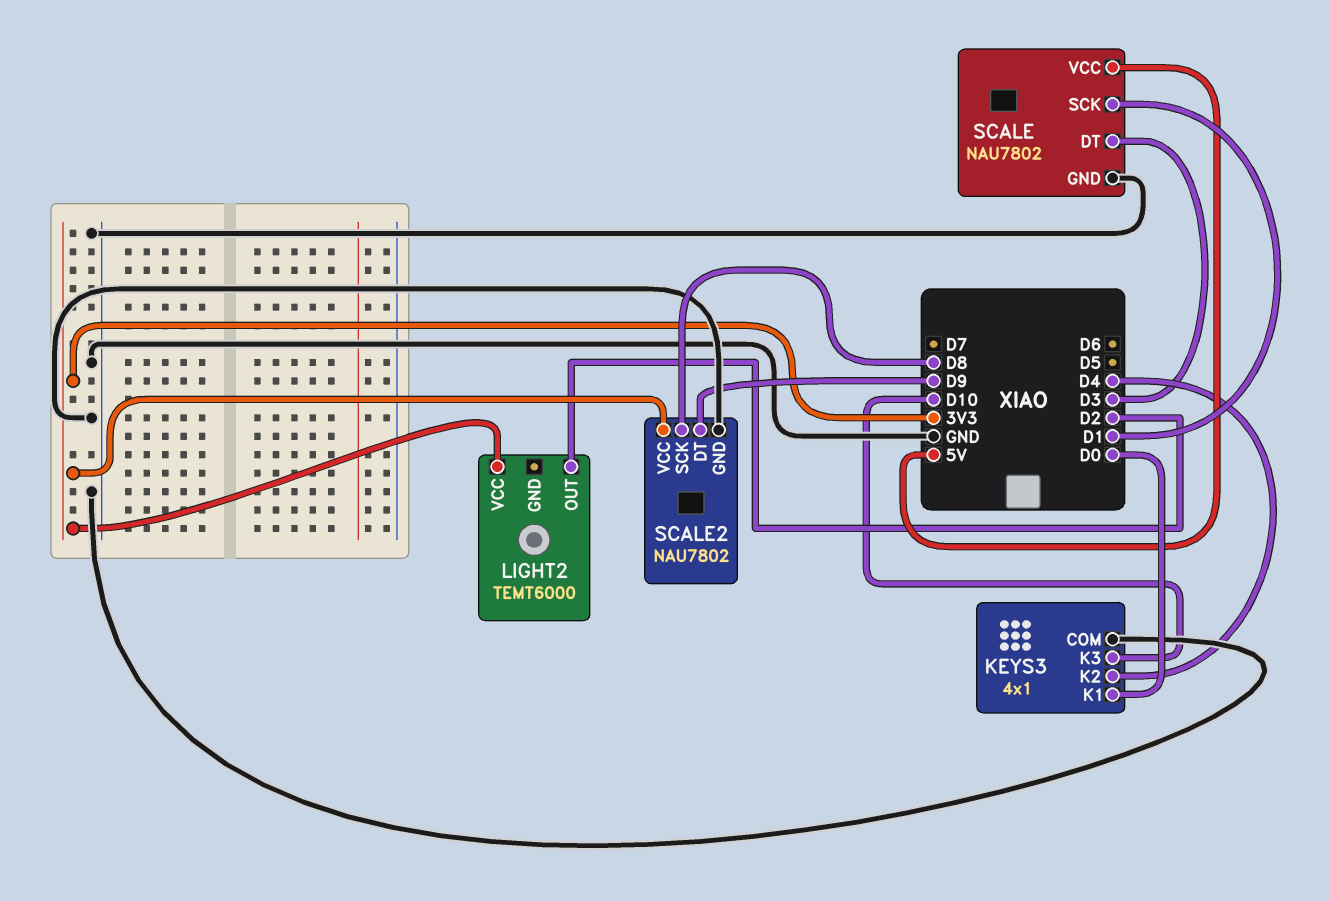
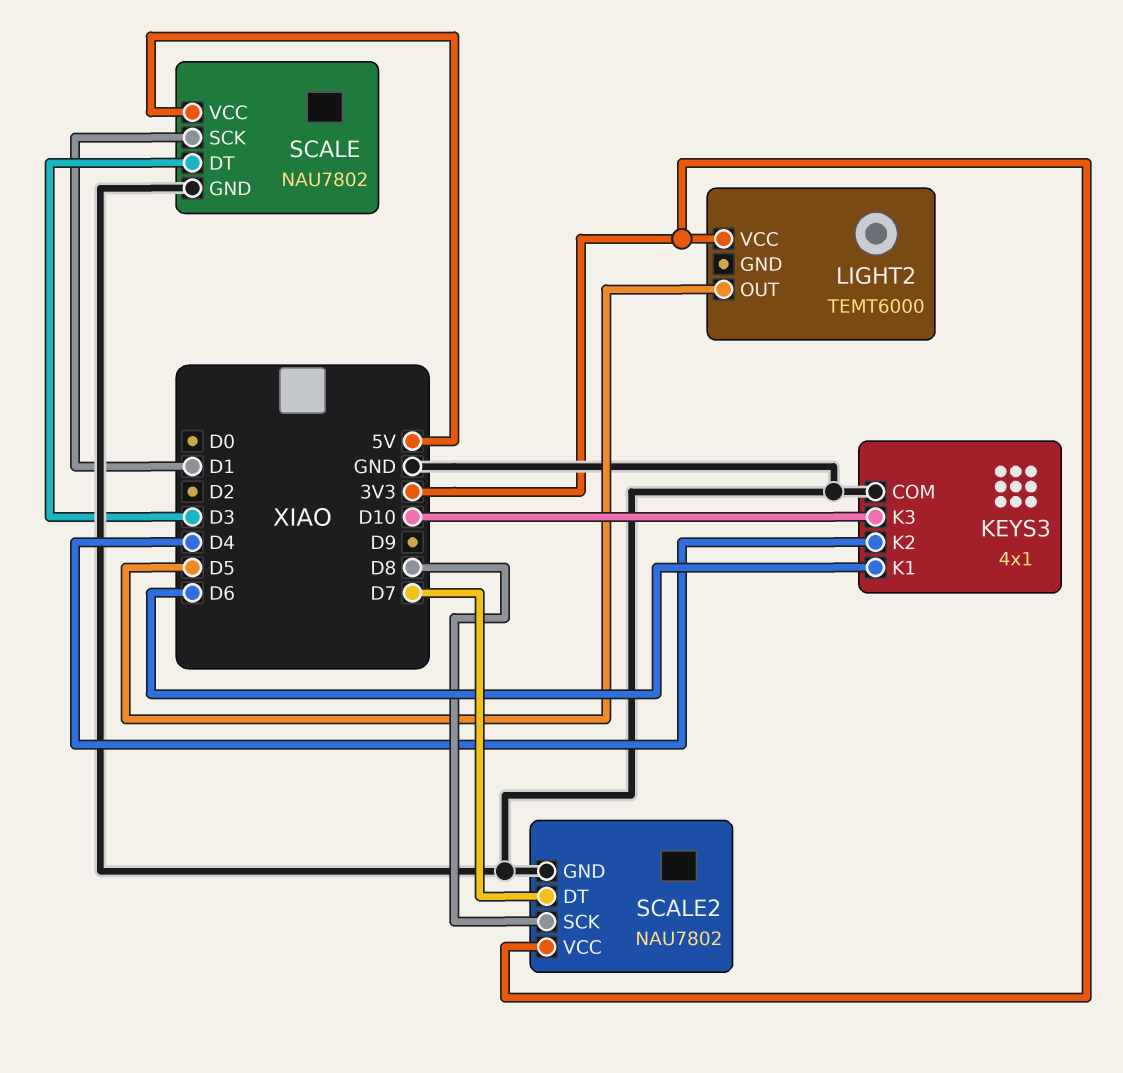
KEYS3 pin K1: D0 -> D6
LIGHT2 pin OUT: D2 -> D5
SCALE2 pin DT: D9 -> D7

